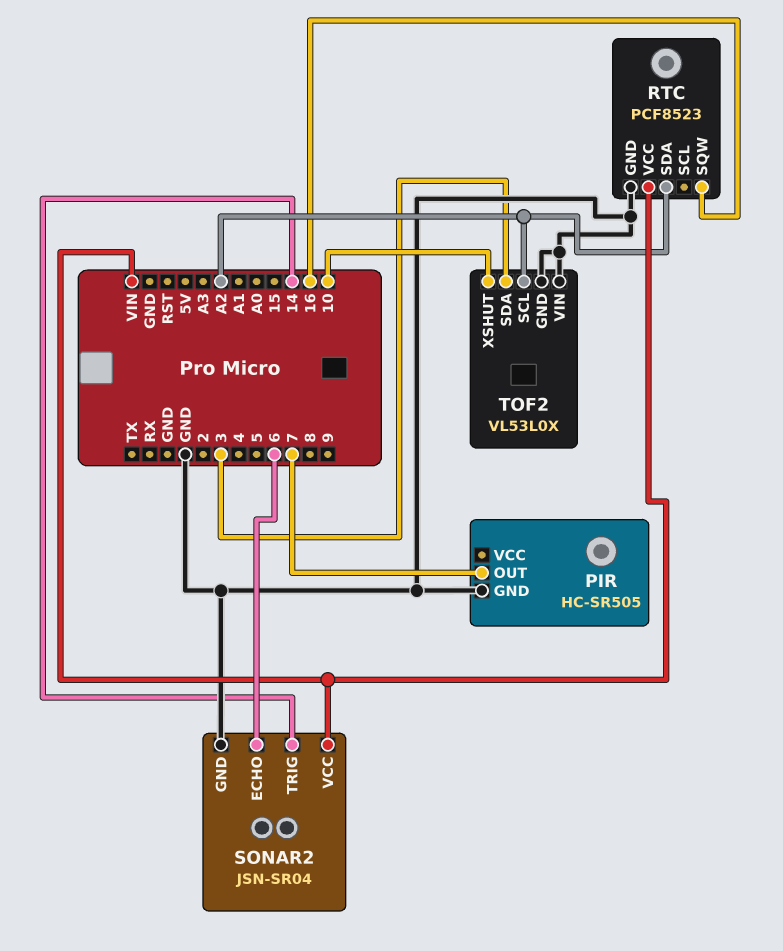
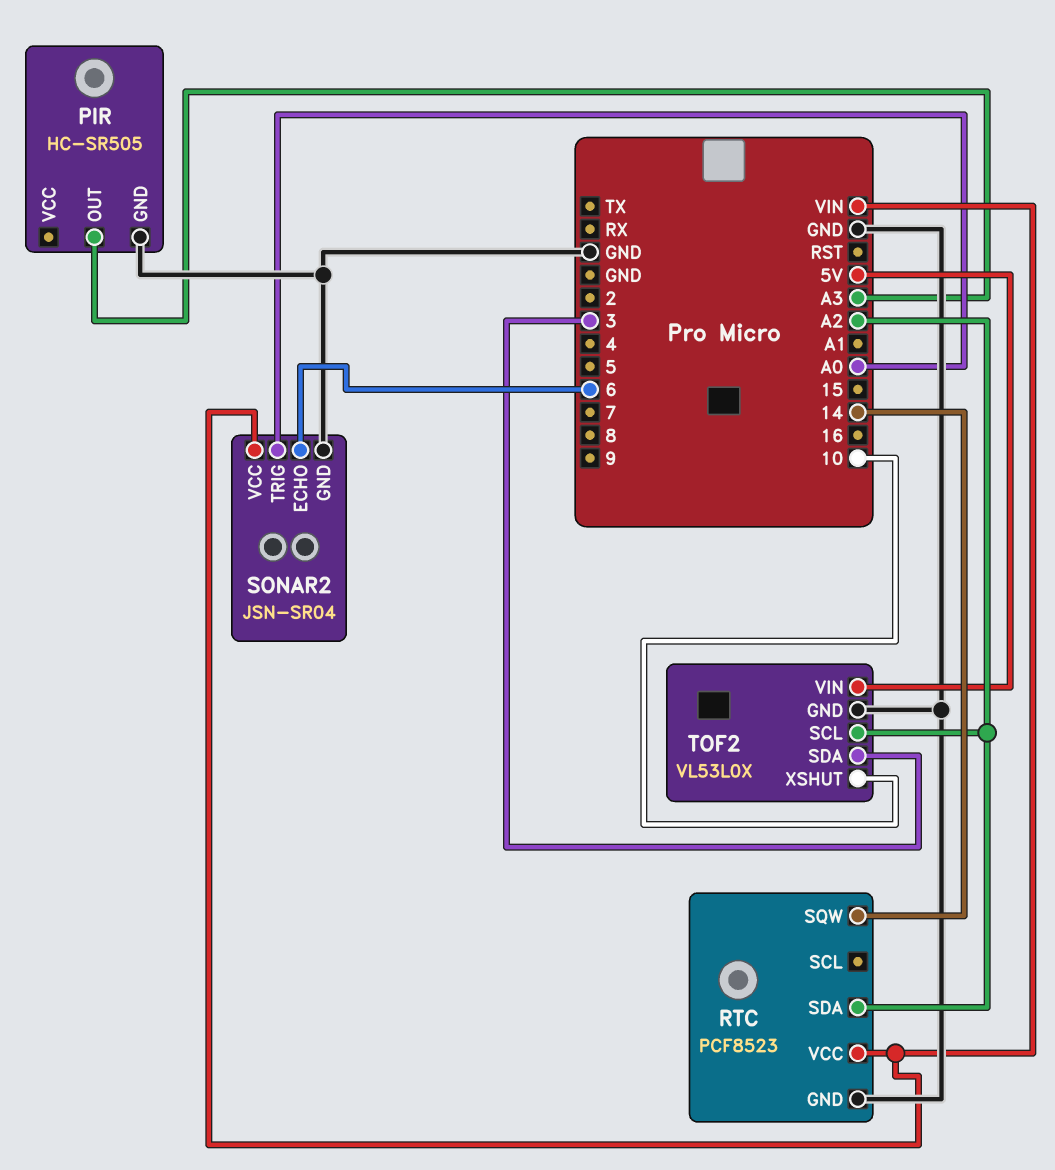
PIR pin OUT: 7 -> A3
RTC pin SQW: 16 -> 14
SONAR2 pin TRIG: 14 -> A0
TOF2 pin VIN: GND -> 5V

